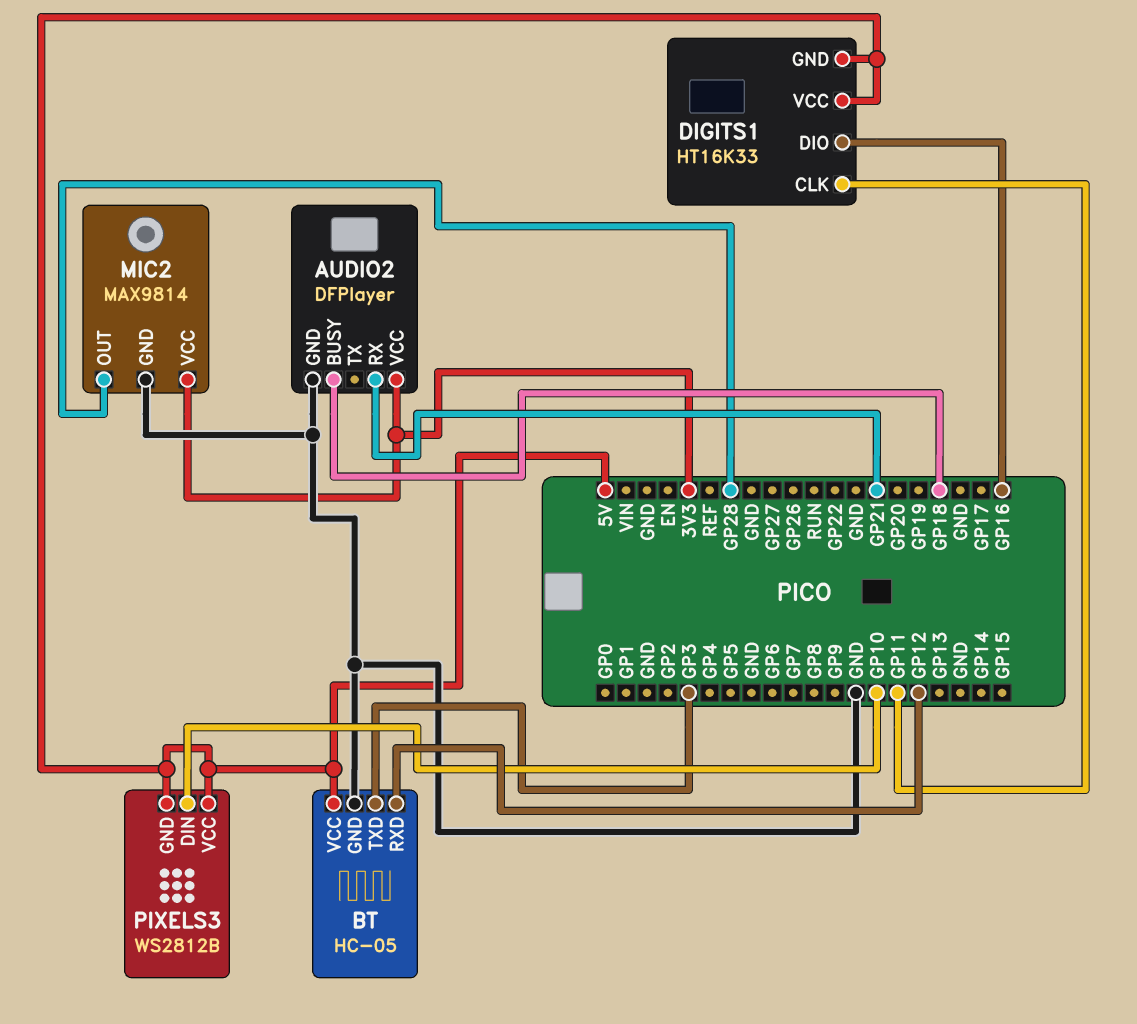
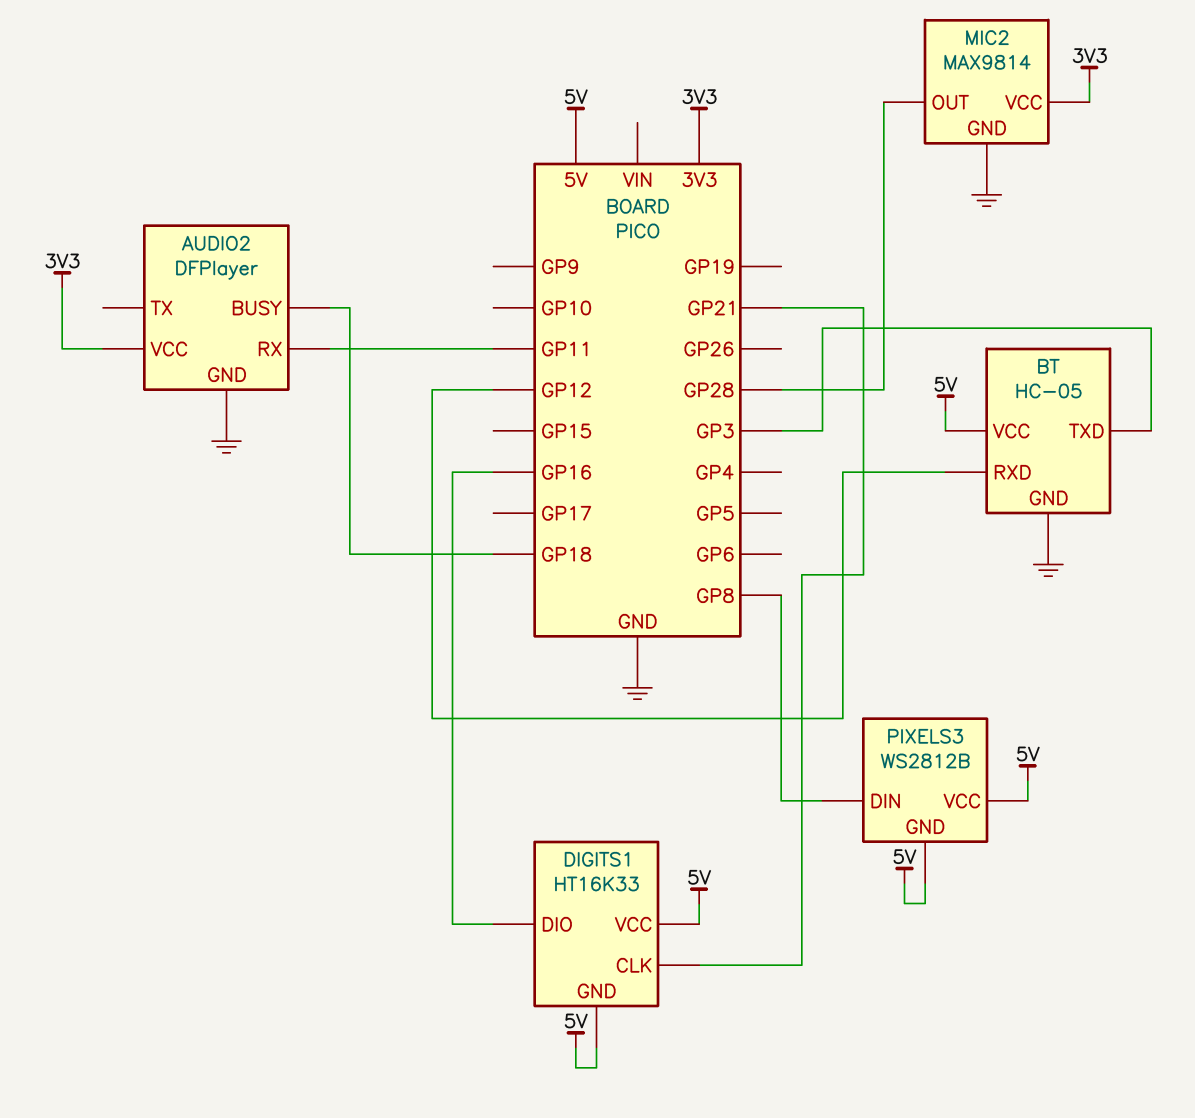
AUDIO2 pin RX: GP21 -> GP11
DIGITS1 pin CLK: GP11 -> GP21
PIXELS3 pin DIN: GP10 -> GP8

